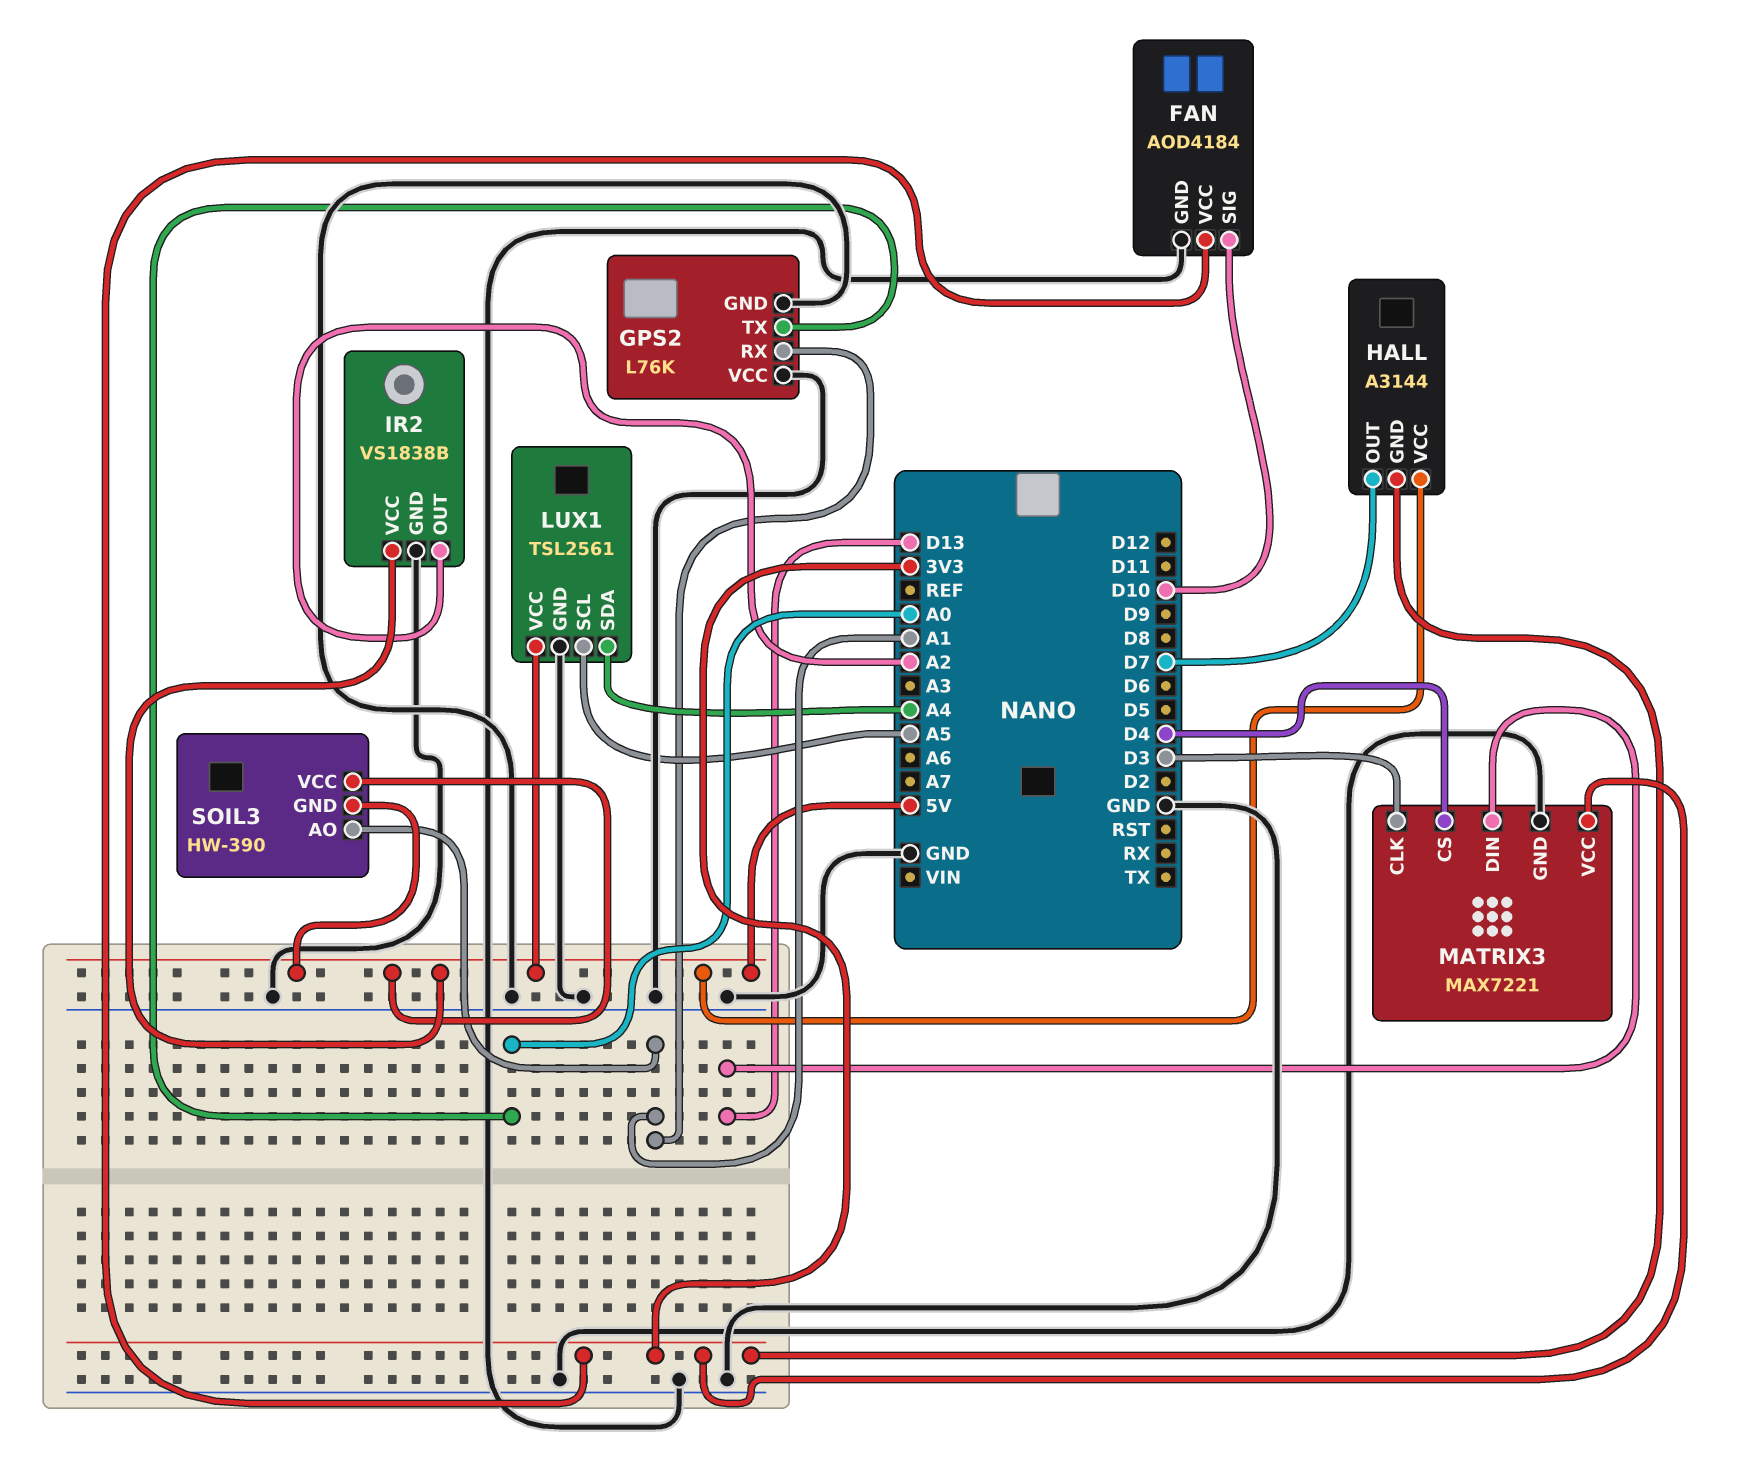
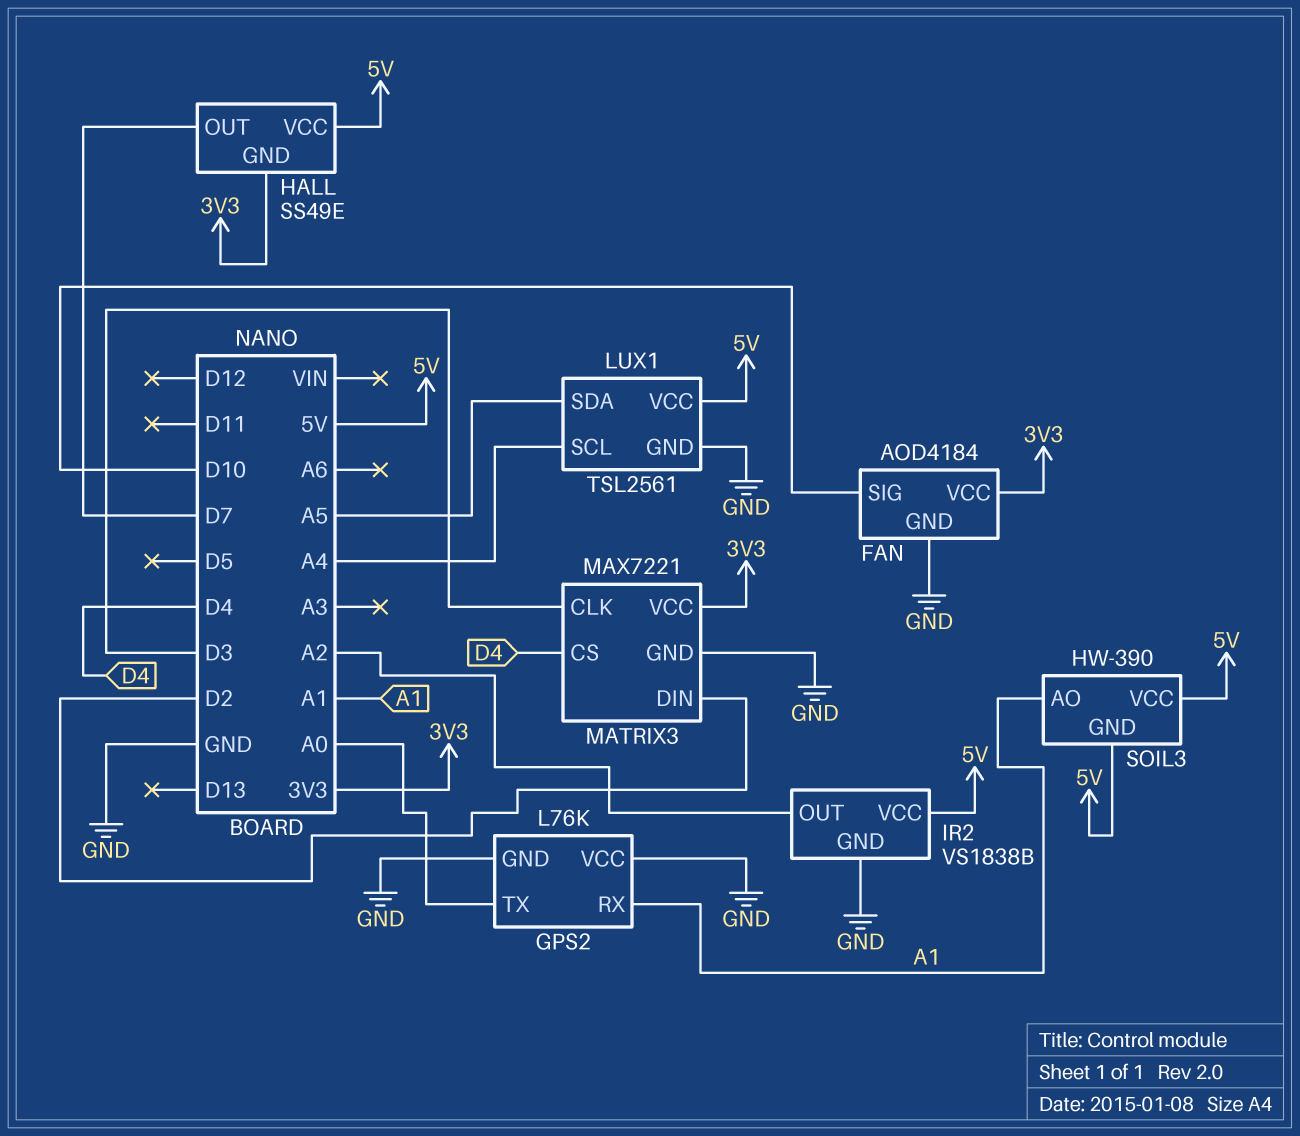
HALL: A3144 -> SS49E
LUX1 pin SCL: A5 -> A4
LUX1 pin SDA: A4 -> A5
MATRIX3 pin DIN: D13 -> D2

